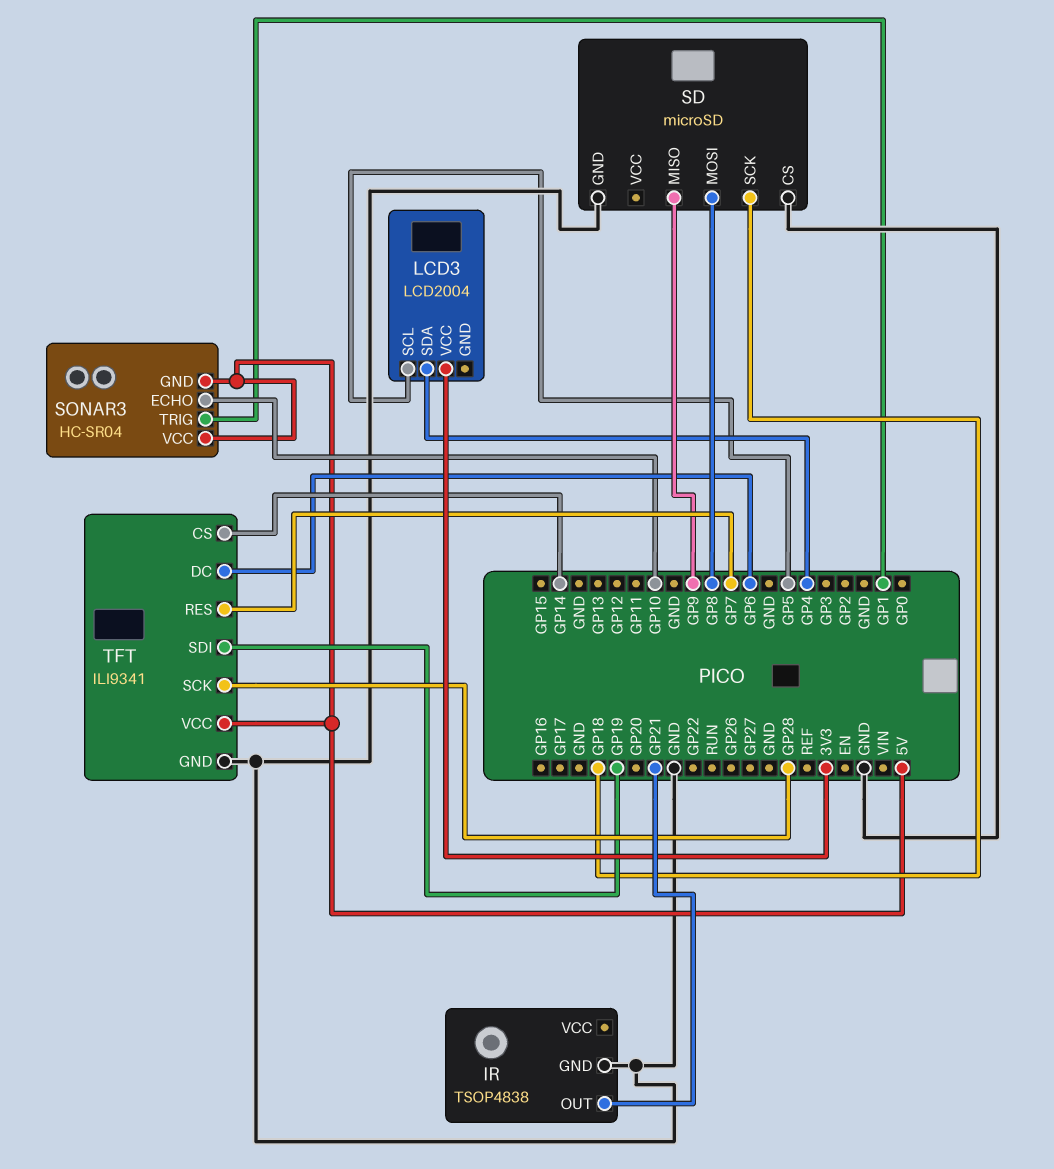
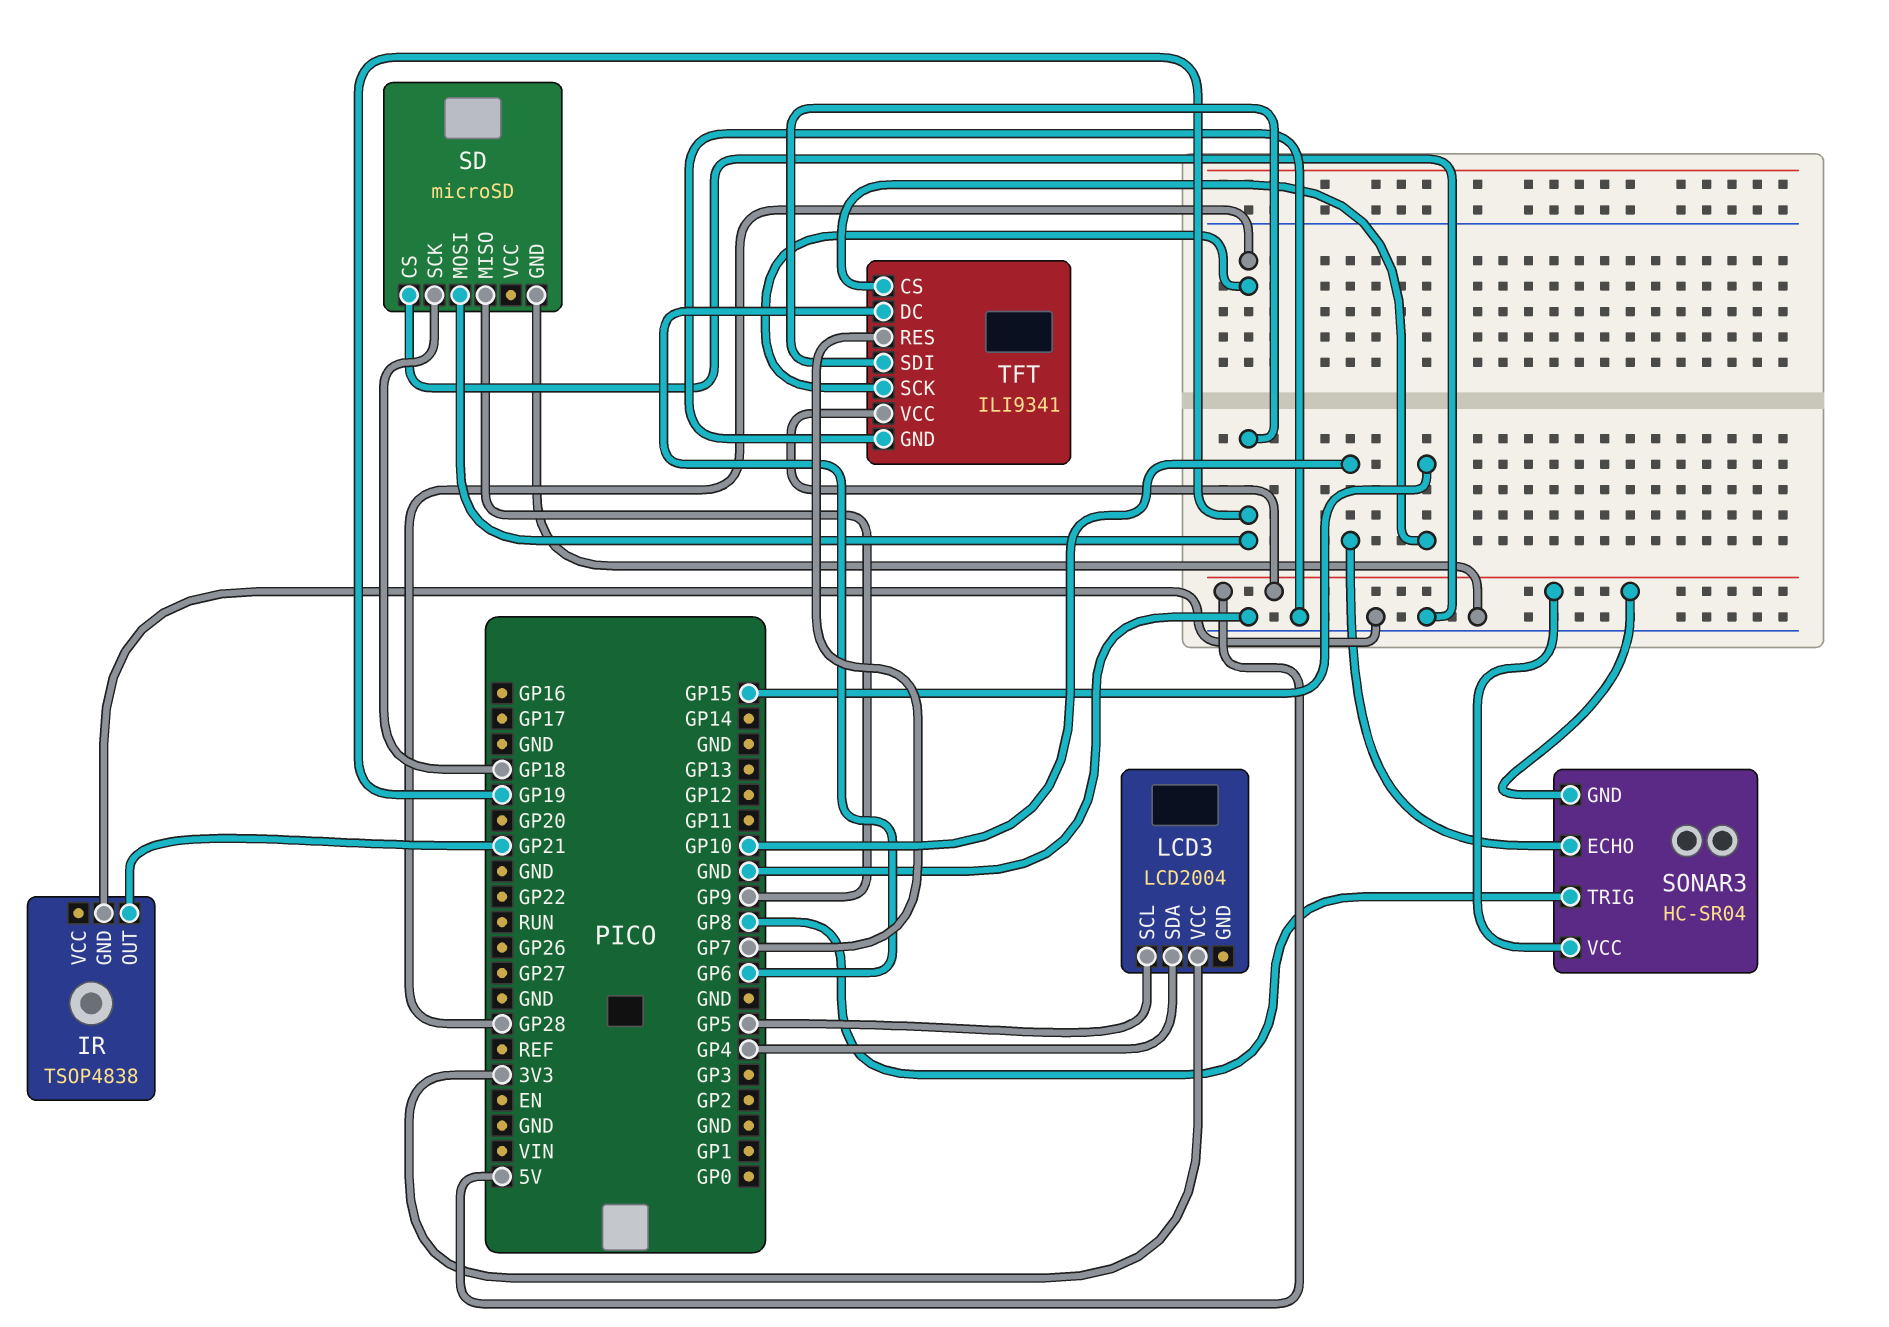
SD pin MOSI: GP8 -> GP19
SONAR3 pin TRIG: GP1 -> GP8
TFT pin CS: GP14 -> GP15

